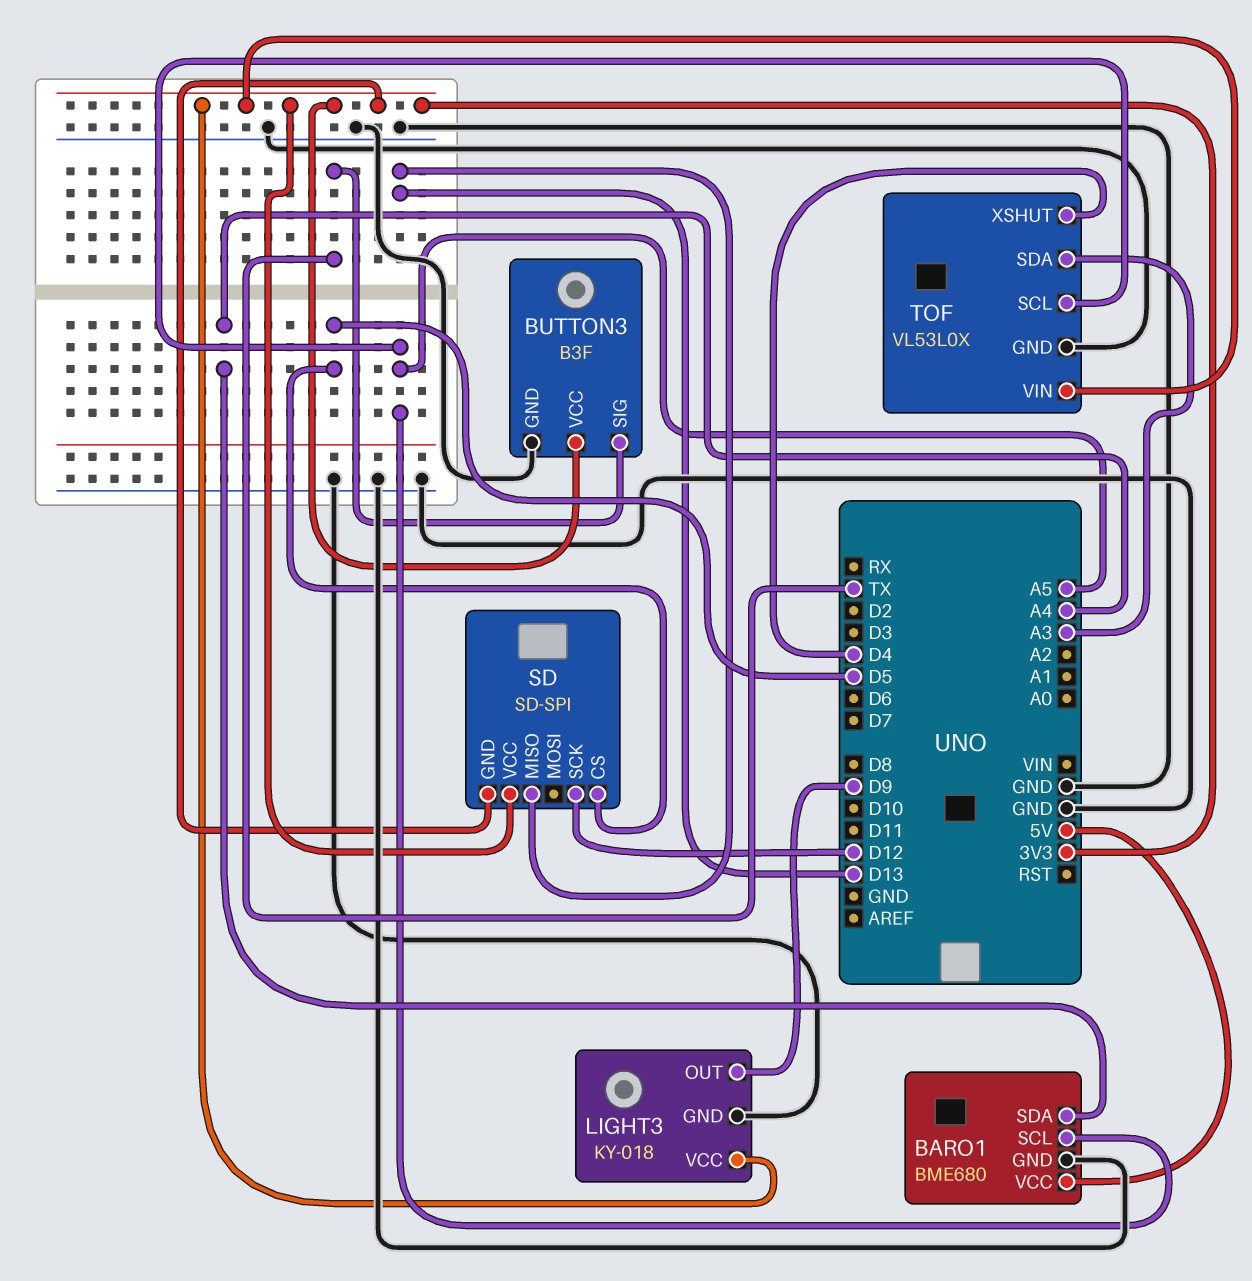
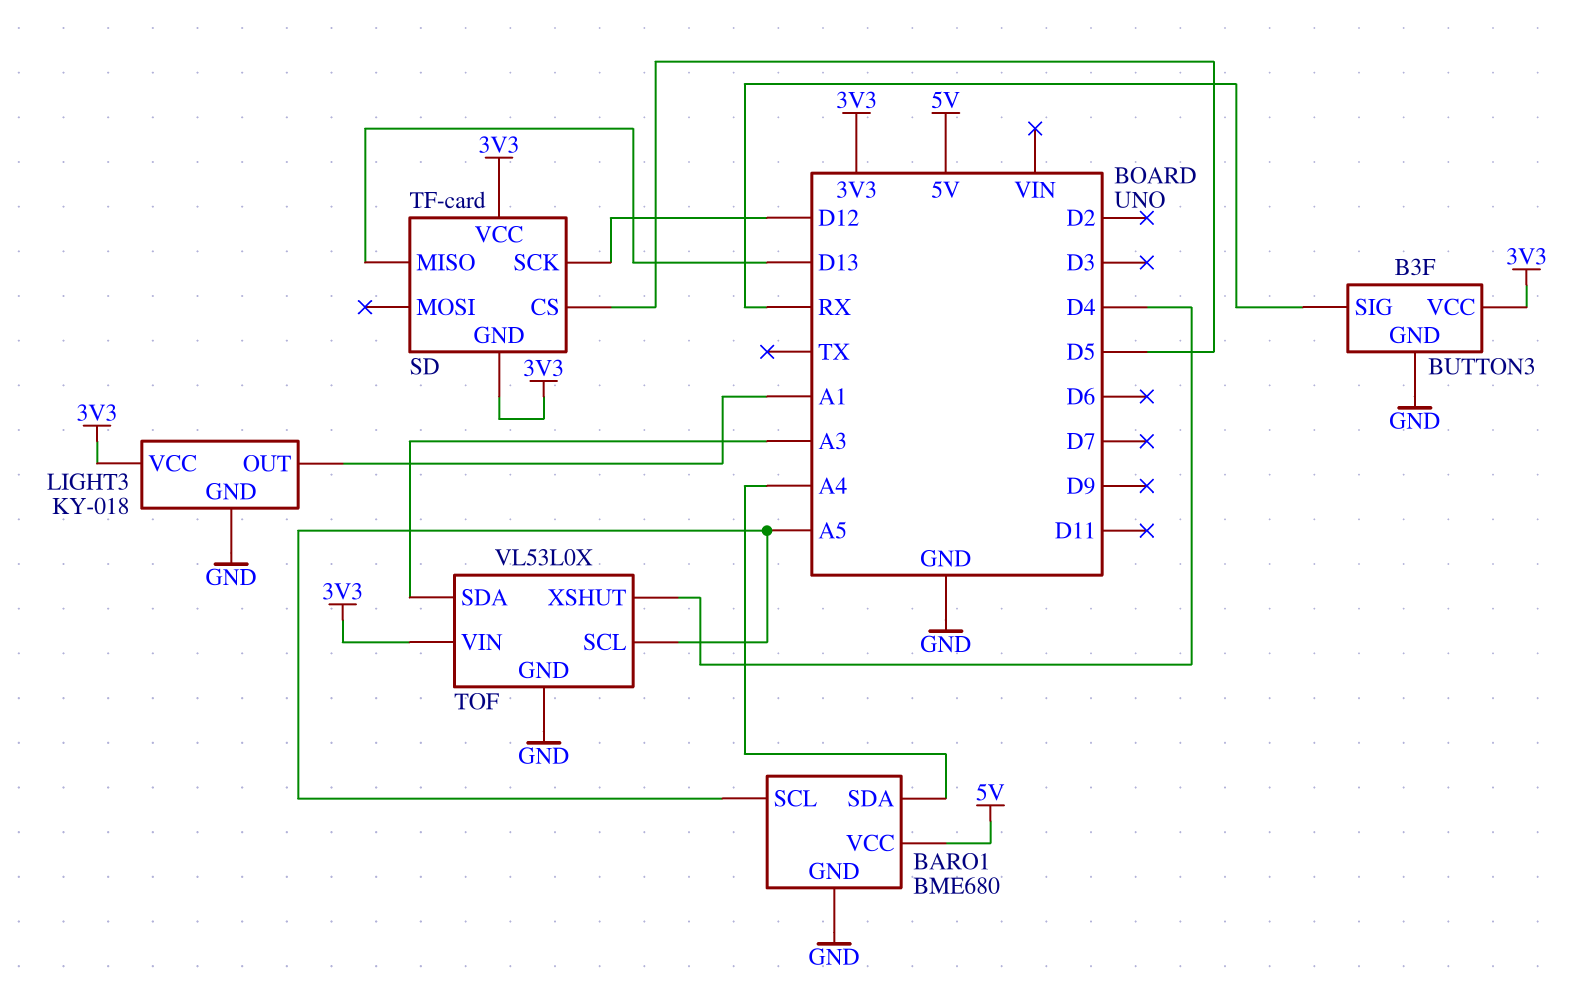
BUTTON3 pin SIG: TX -> RX
LIGHT3 pin OUT: D9 -> A1
SD: SD-SPI -> TF-card

